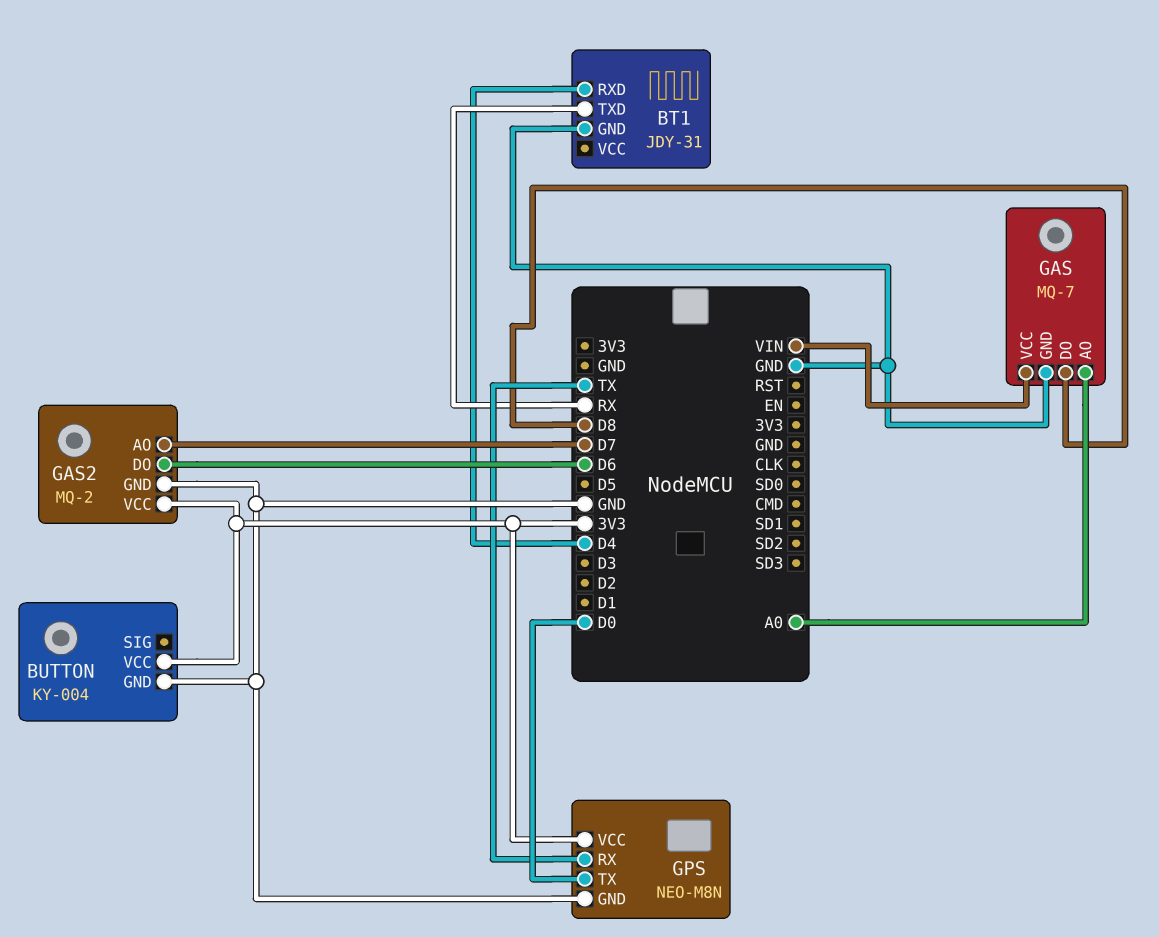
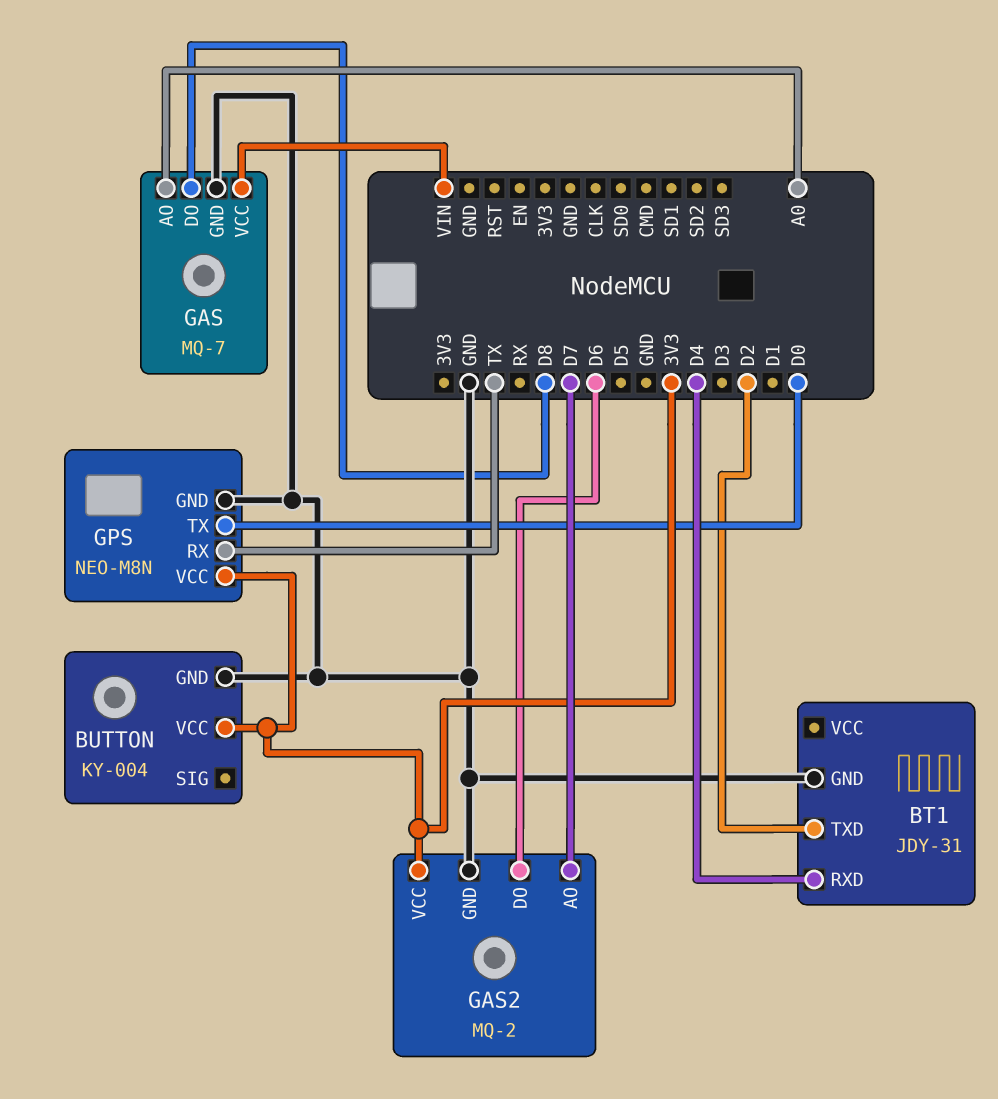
BT1 pin TXD: RX -> D2

